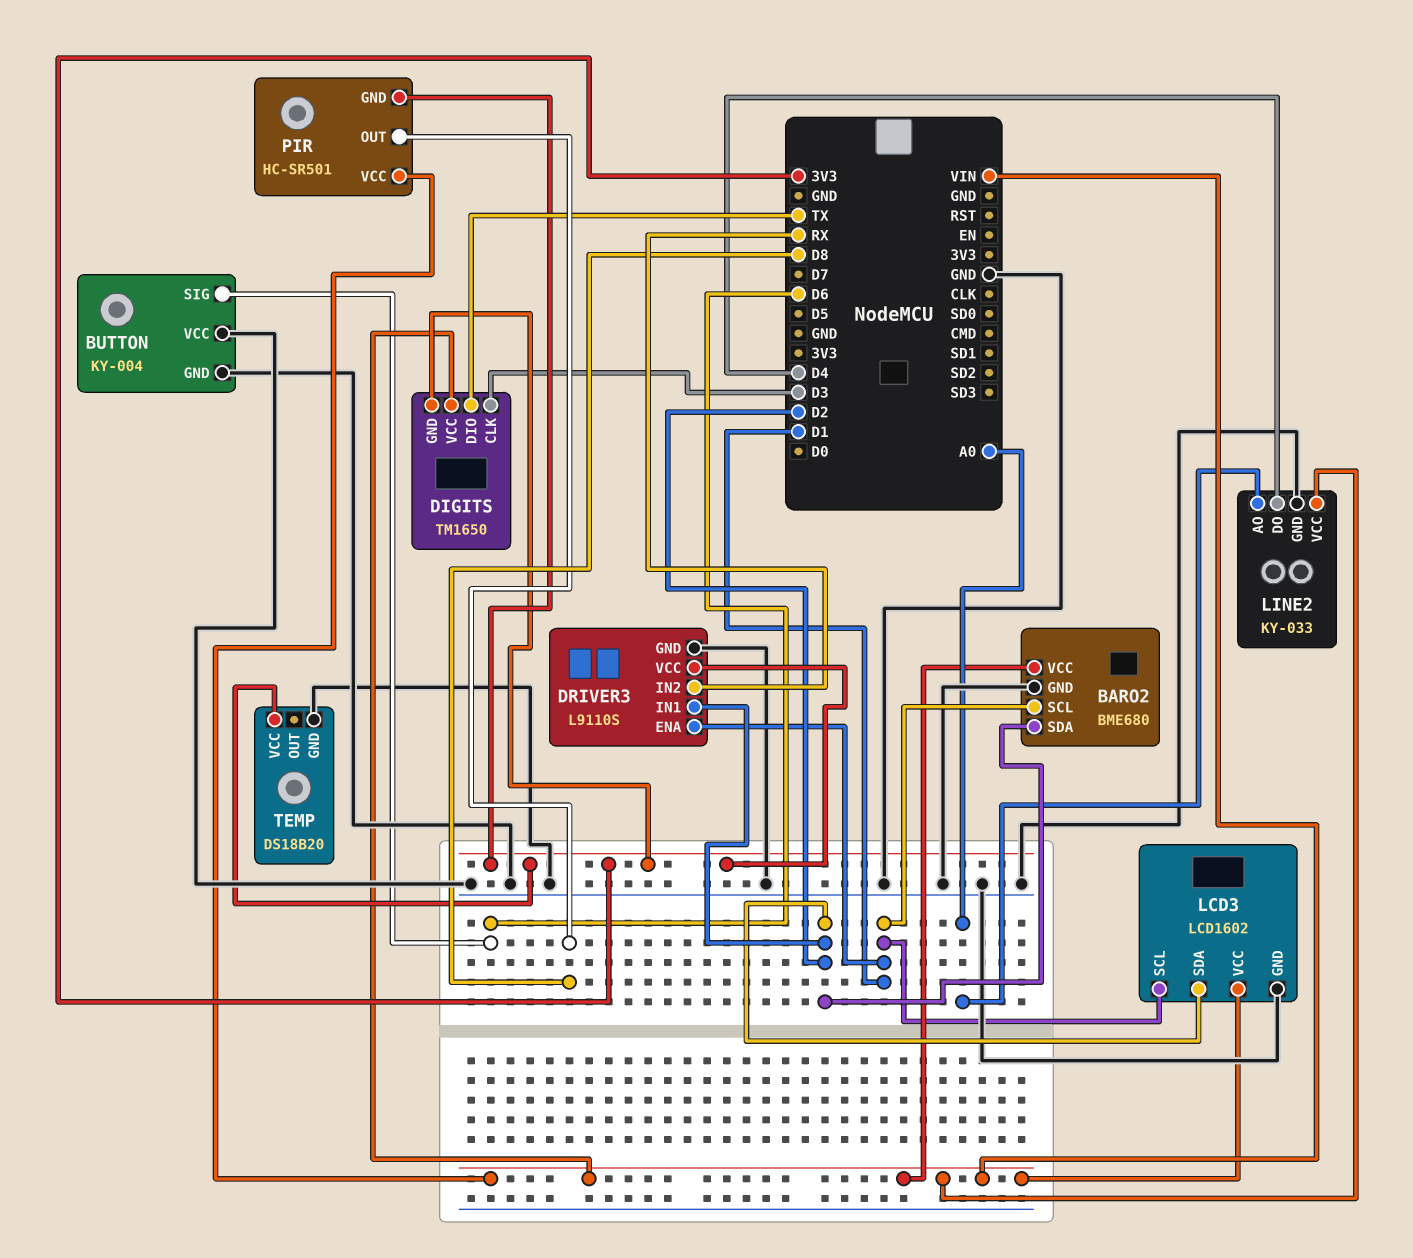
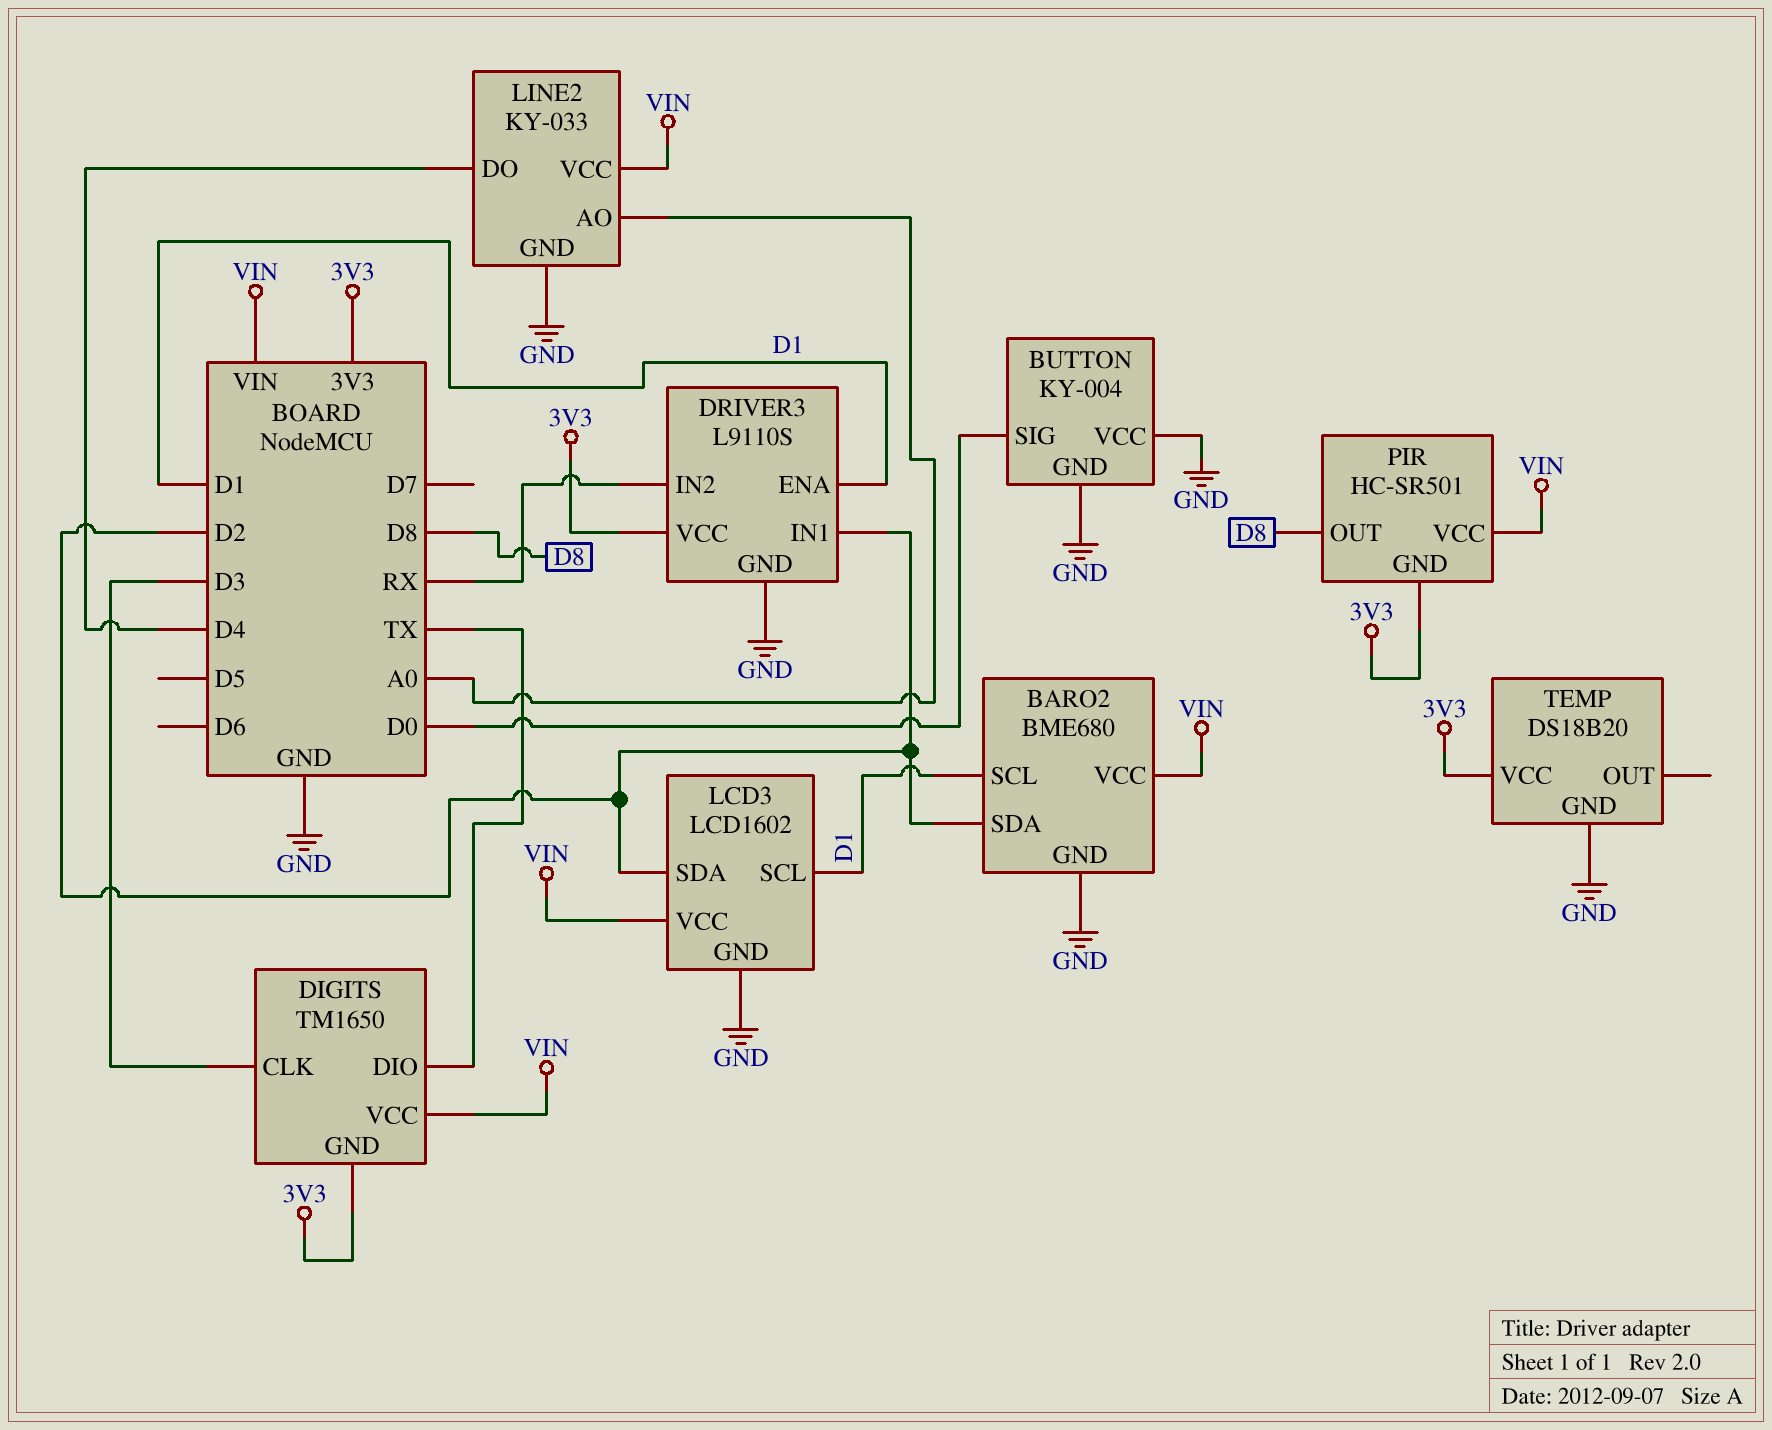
BUTTON pin SIG: D6 -> D0

